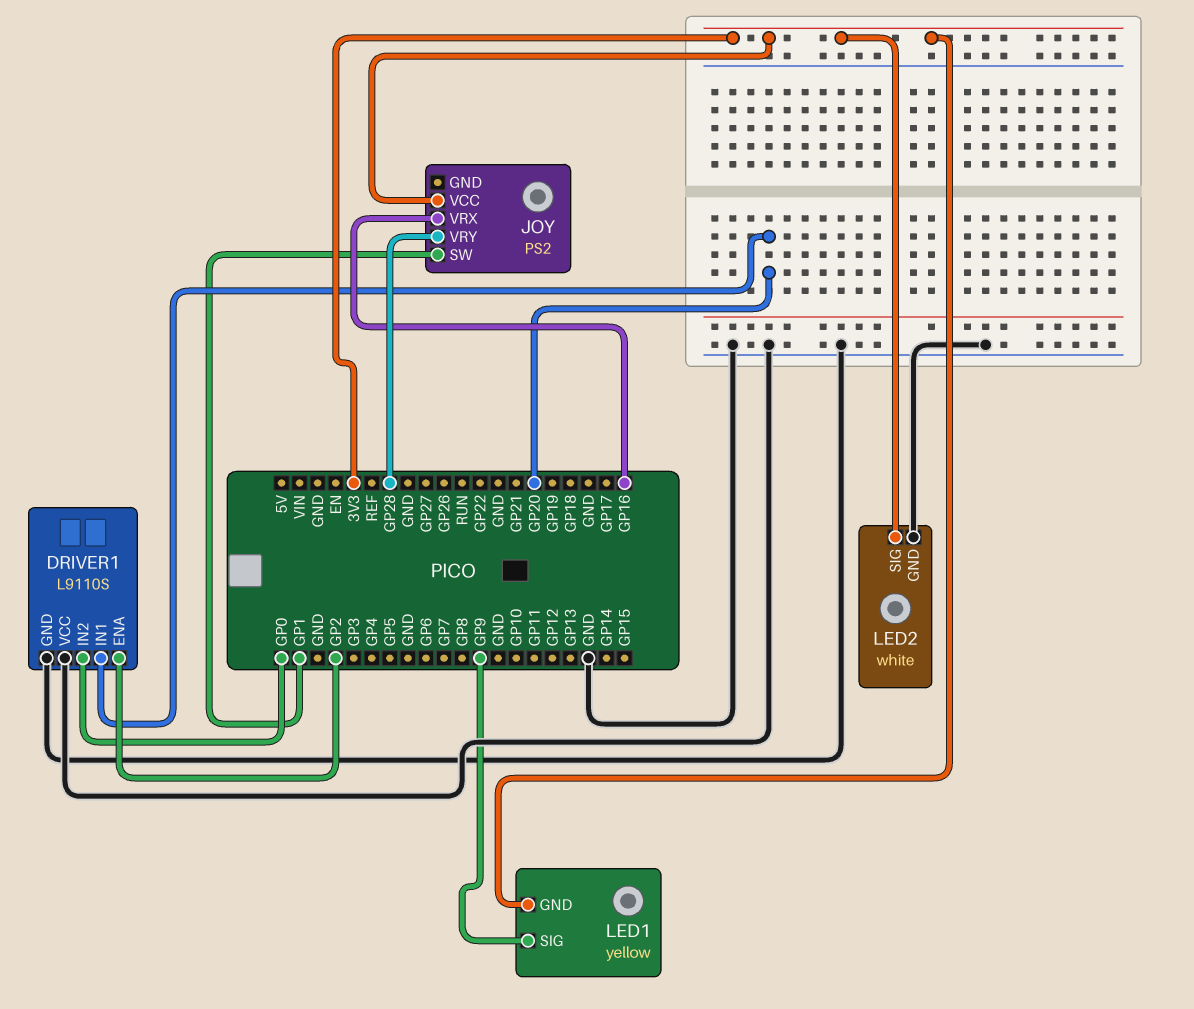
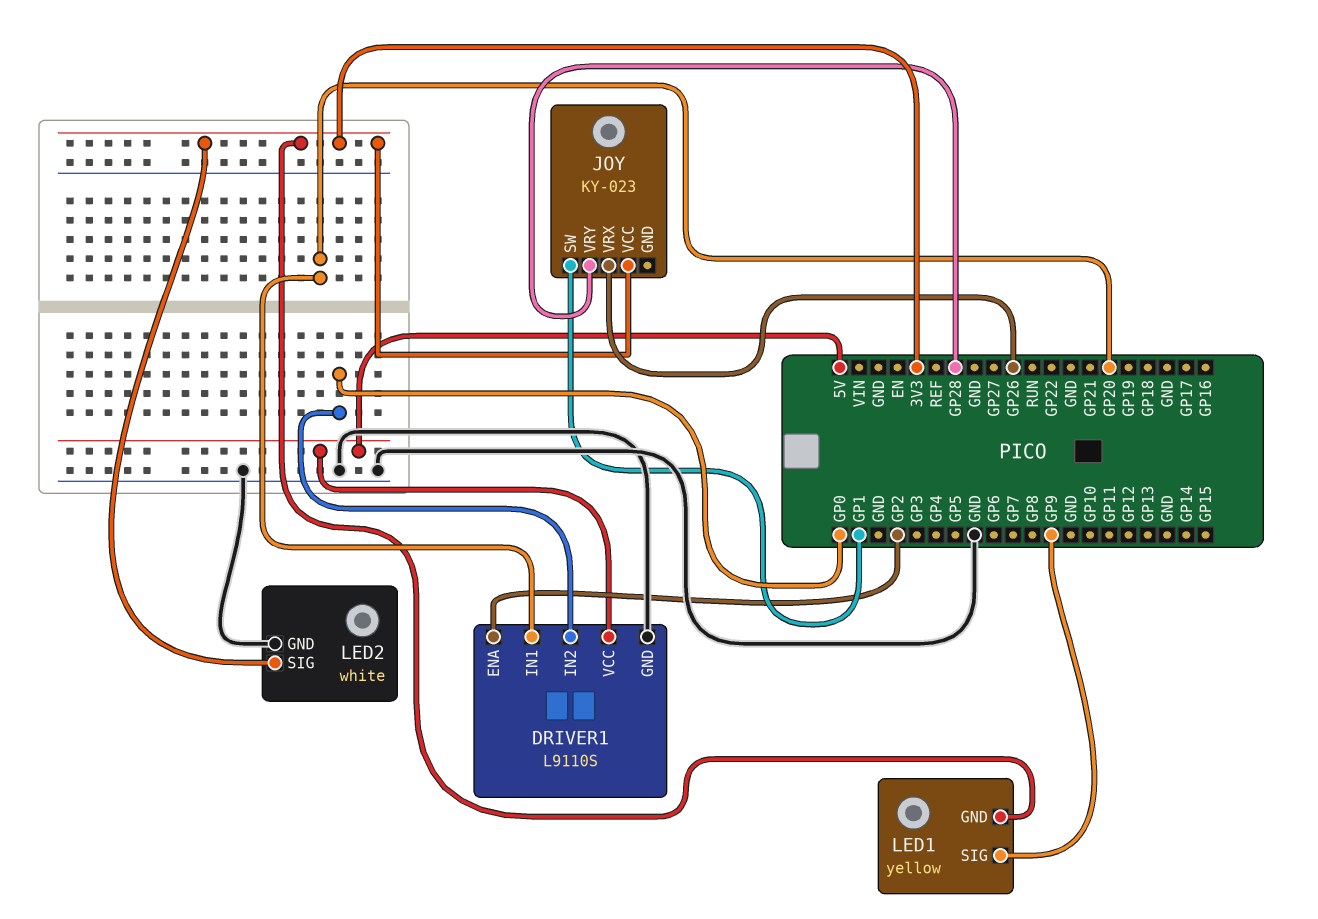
DRIVER1 pin VCC: GND -> 5V
JOY: PS2 -> KY-023
JOY pin VRX: GP16 -> GP26

